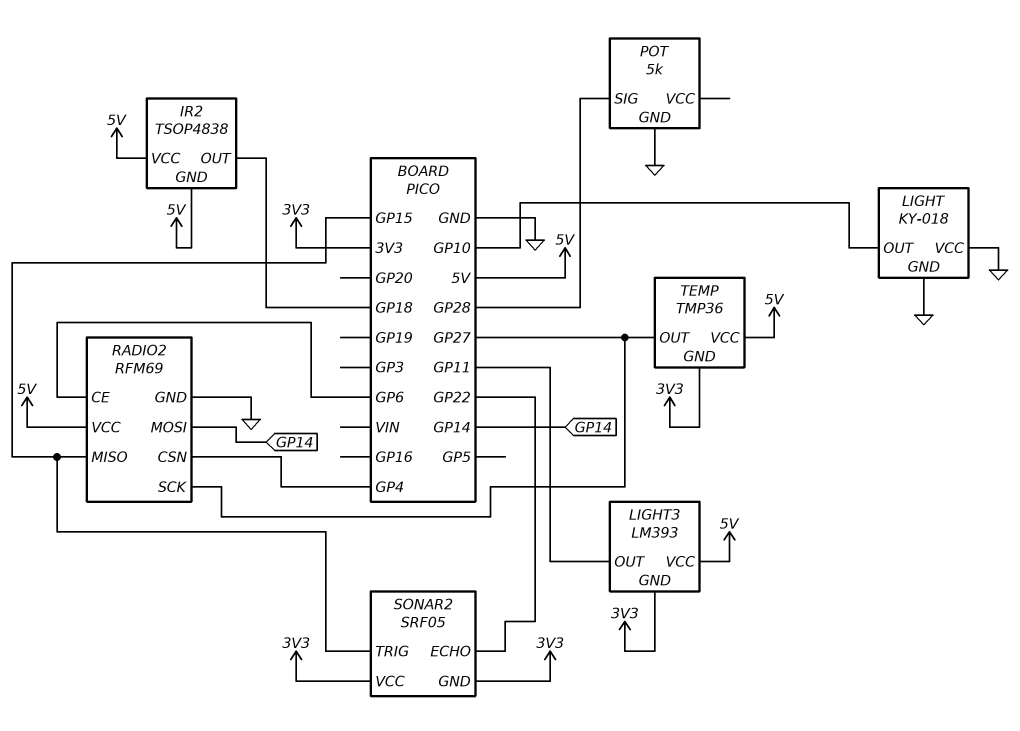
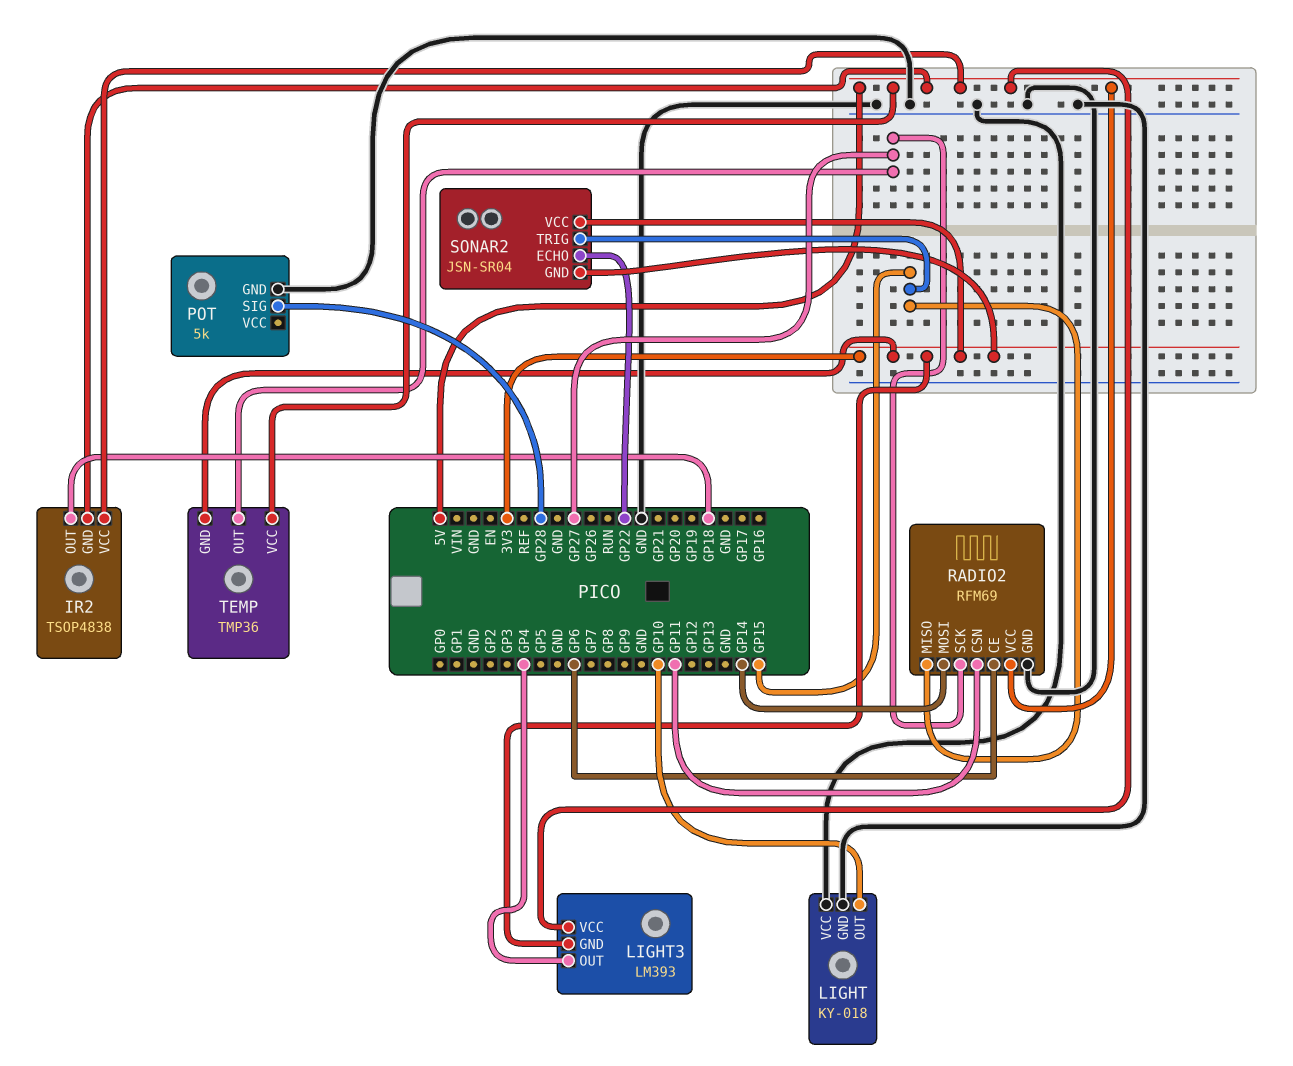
LIGHT3 pin OUT: GP11 -> GP4
RADIO2 pin CSN: GP4 -> GP11
SONAR2: SRF05 -> JSN-SR04

